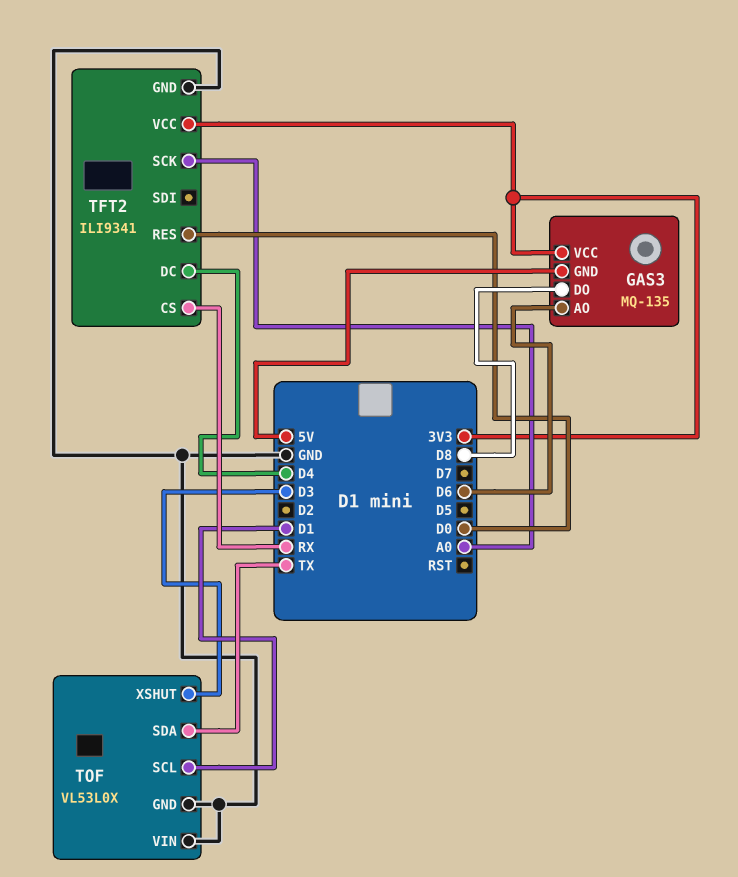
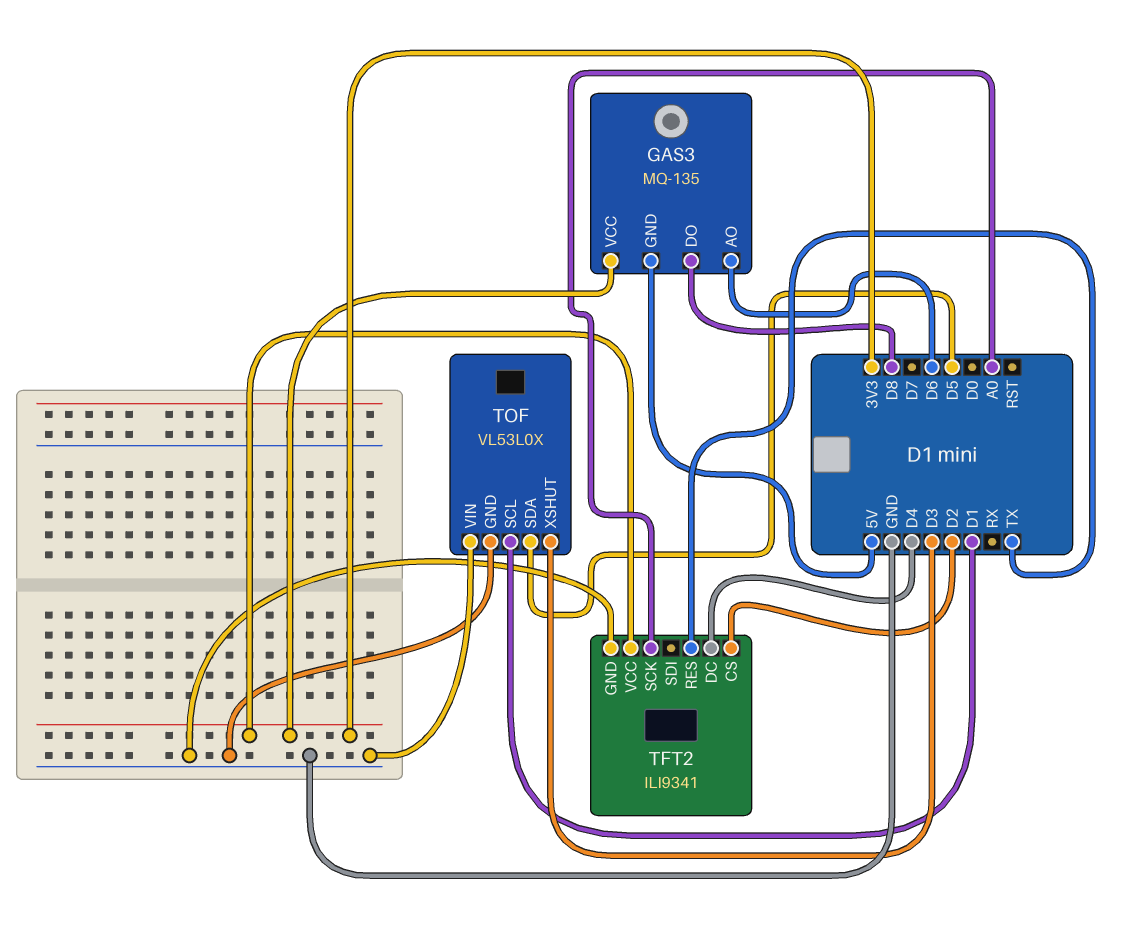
TFT2 pin CS: RX -> D2
TFT2 pin RES: D0 -> TX
TOF pin SDA: TX -> D5

